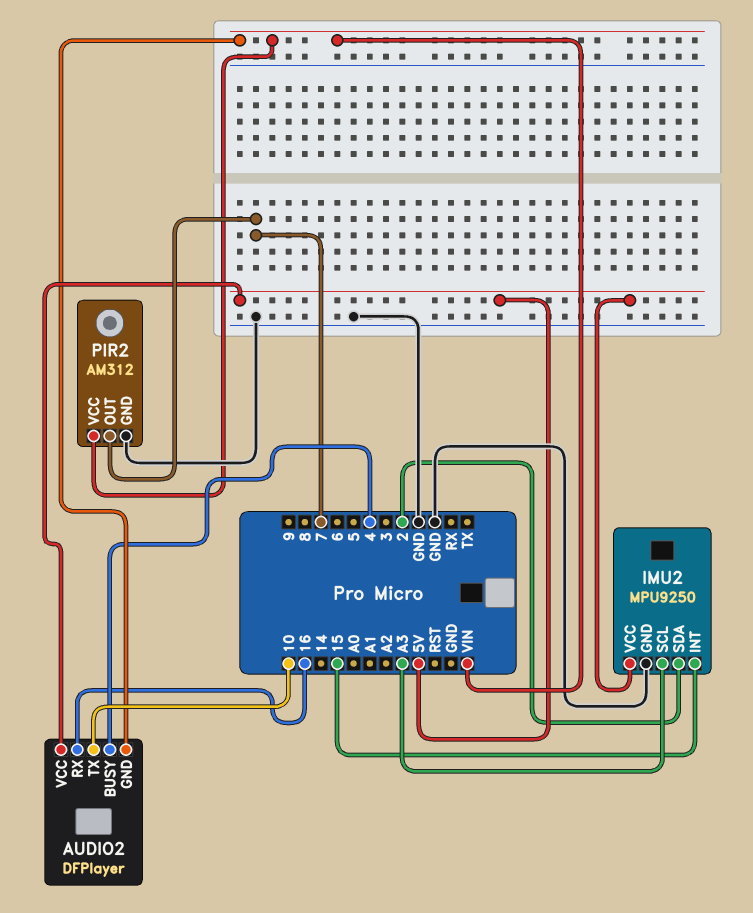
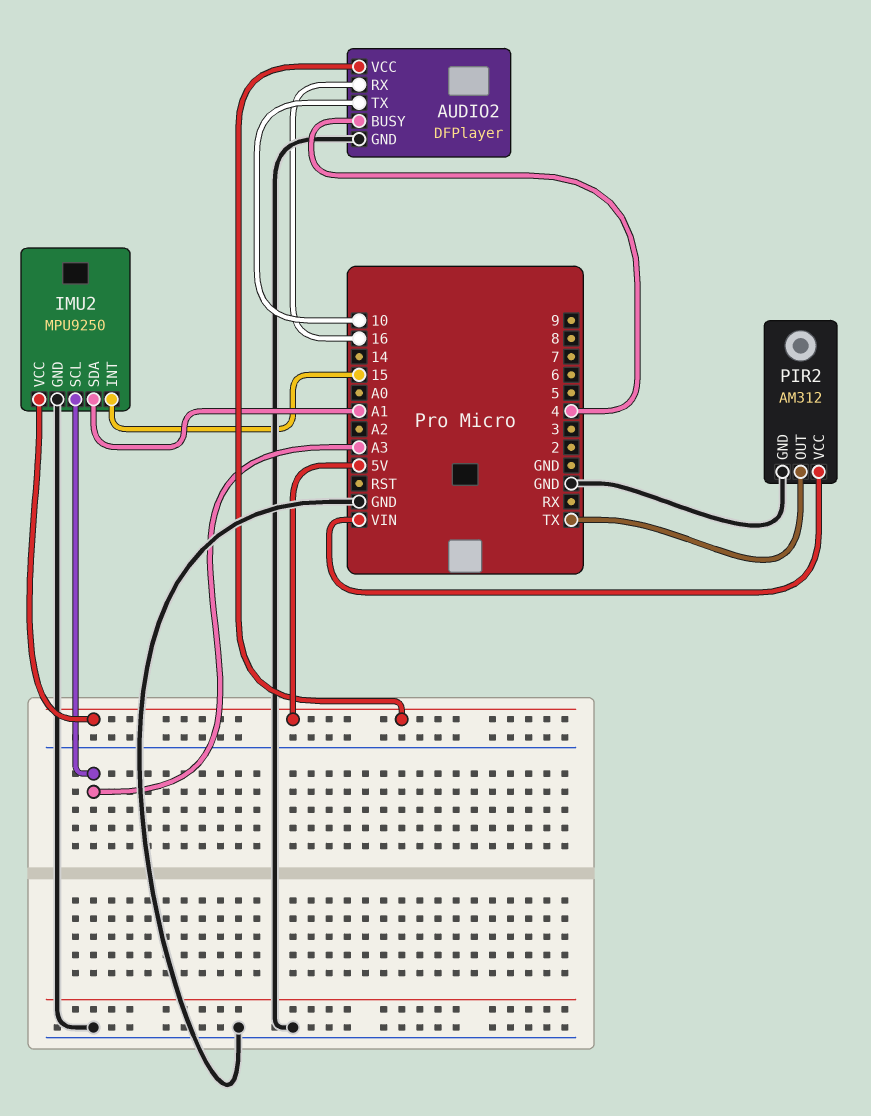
AUDIO2 pin GND: VIN -> GND
IMU2 pin SDA: 2 -> A1
PIR2 pin OUT: 7 -> TX

